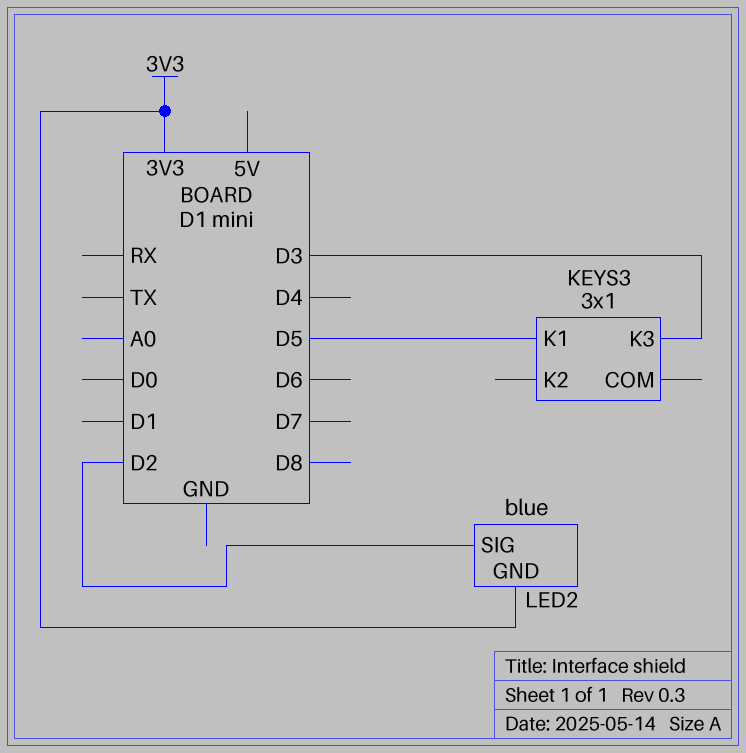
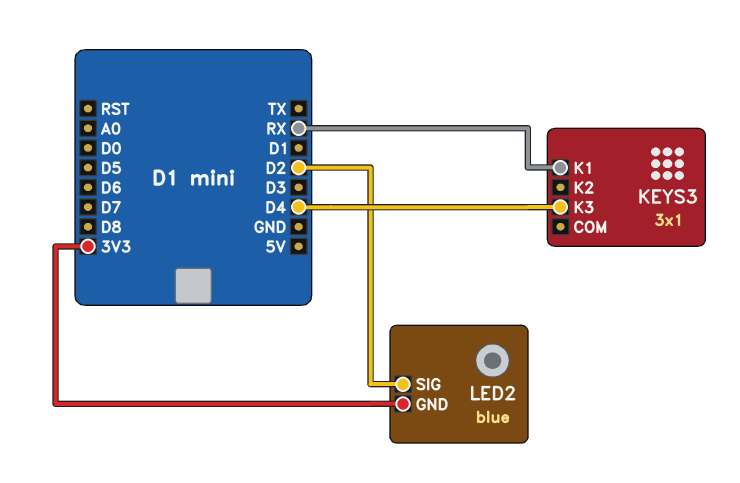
KEYS3 pin K1: D5 -> RX
KEYS3 pin K3: D3 -> D4

